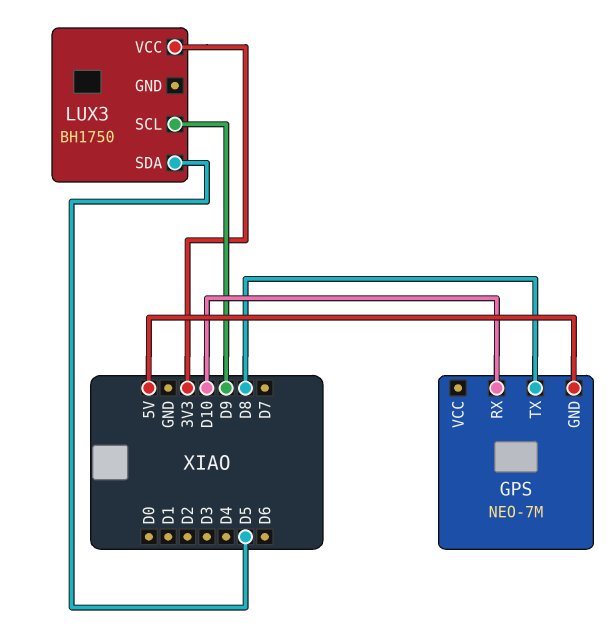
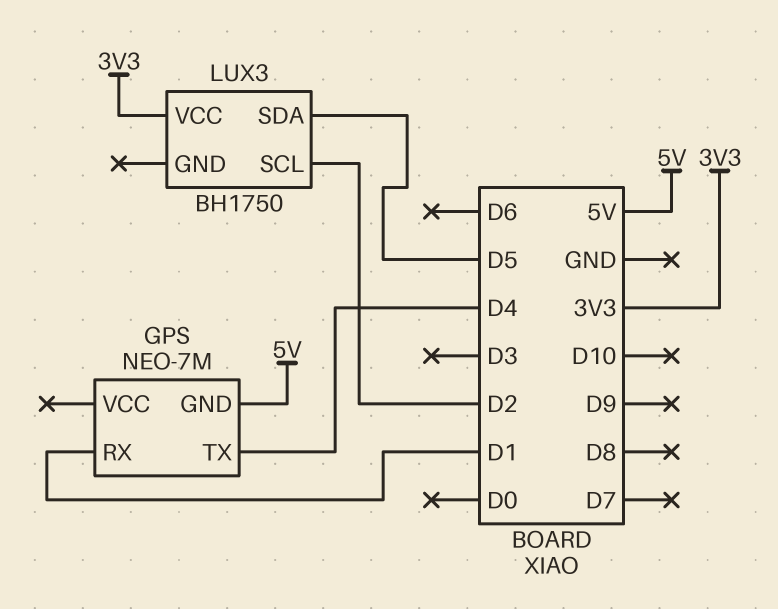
GPS pin RX: D10 -> D1
GPS pin TX: D8 -> D4
LUX3 pin SCL: D9 -> D2

